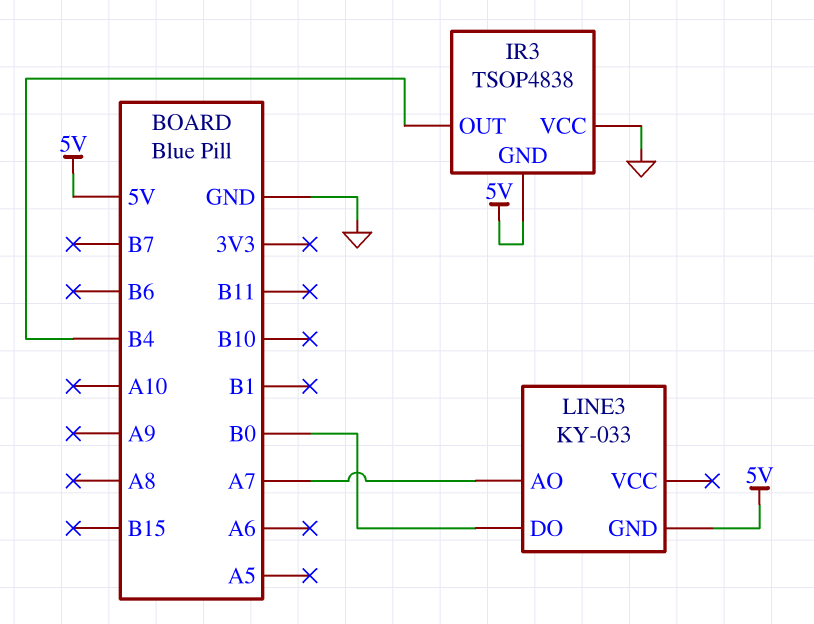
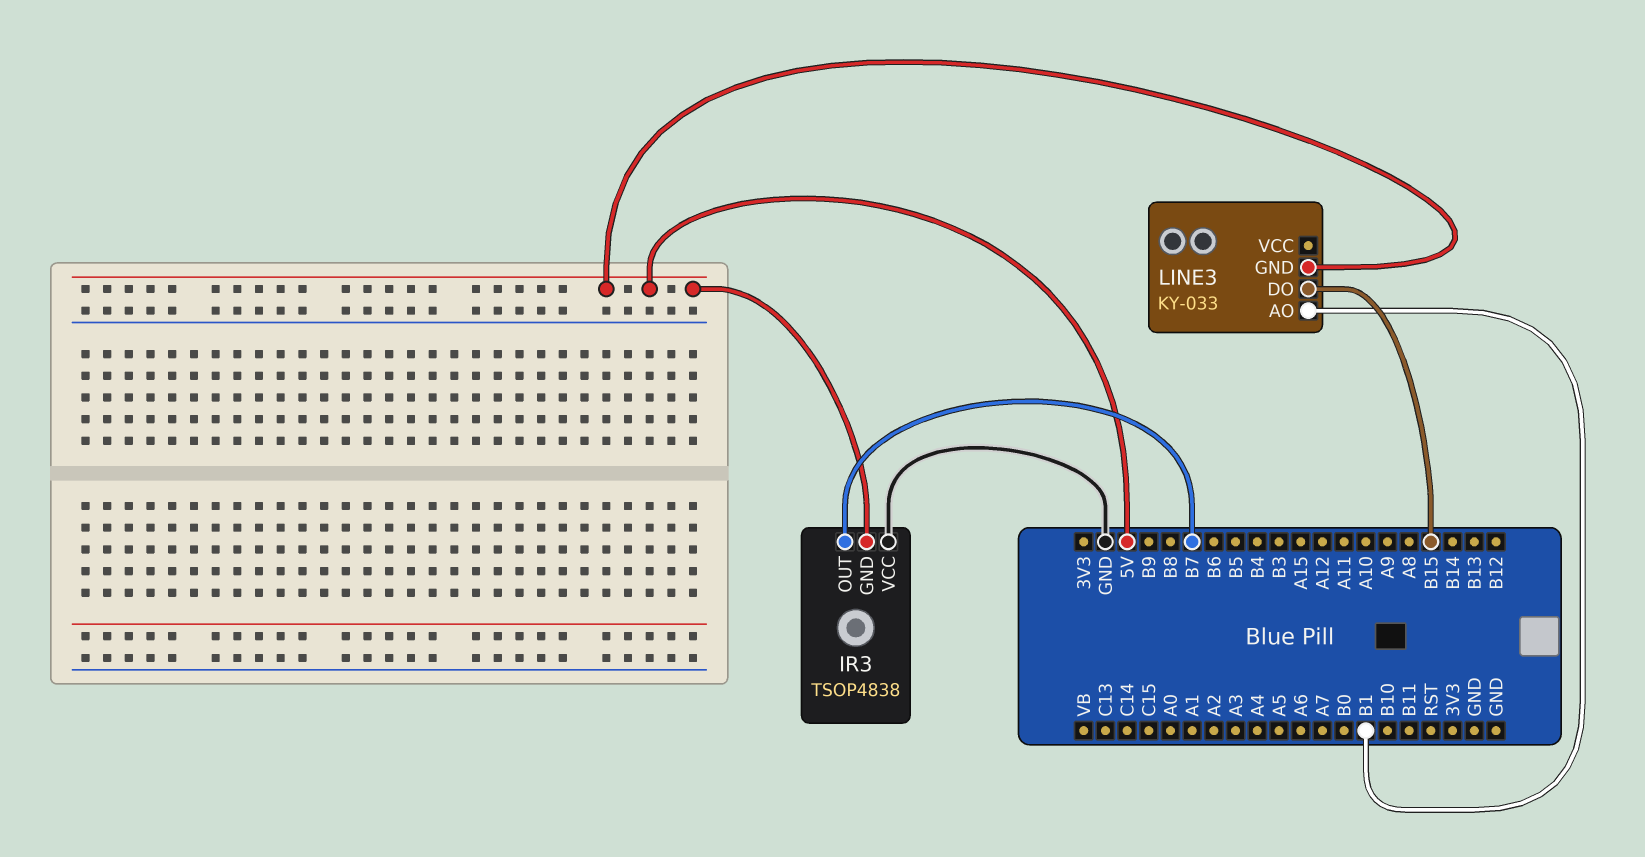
IR3 pin OUT: B4 -> B7
LINE3 pin AO: A7 -> B1
LINE3 pin DO: B0 -> B15

